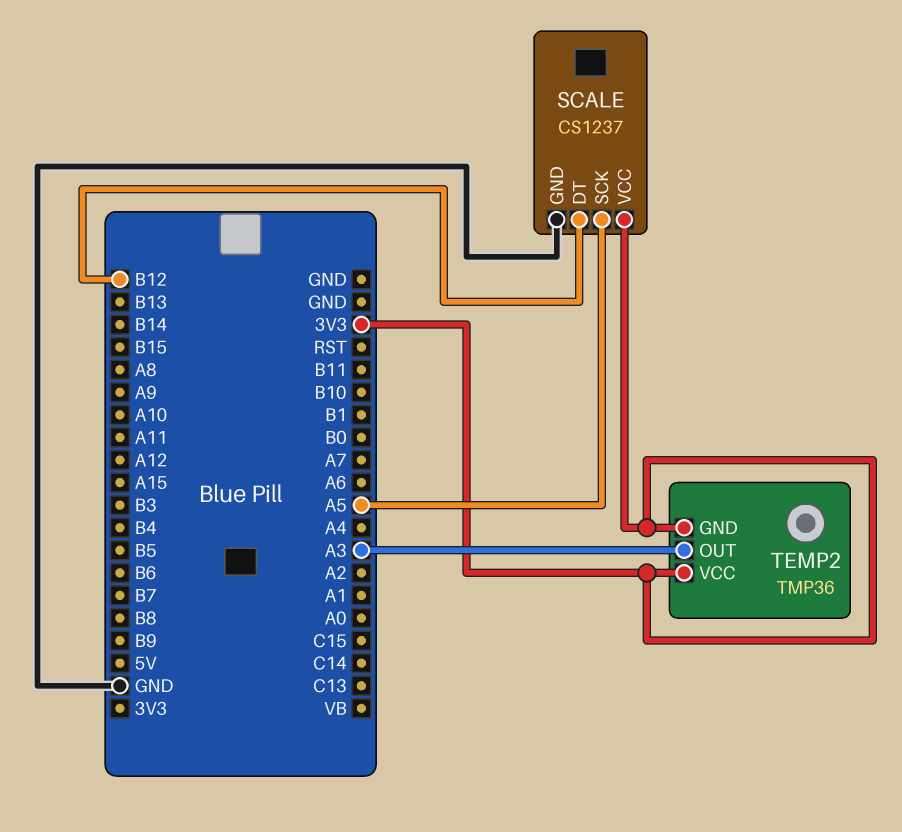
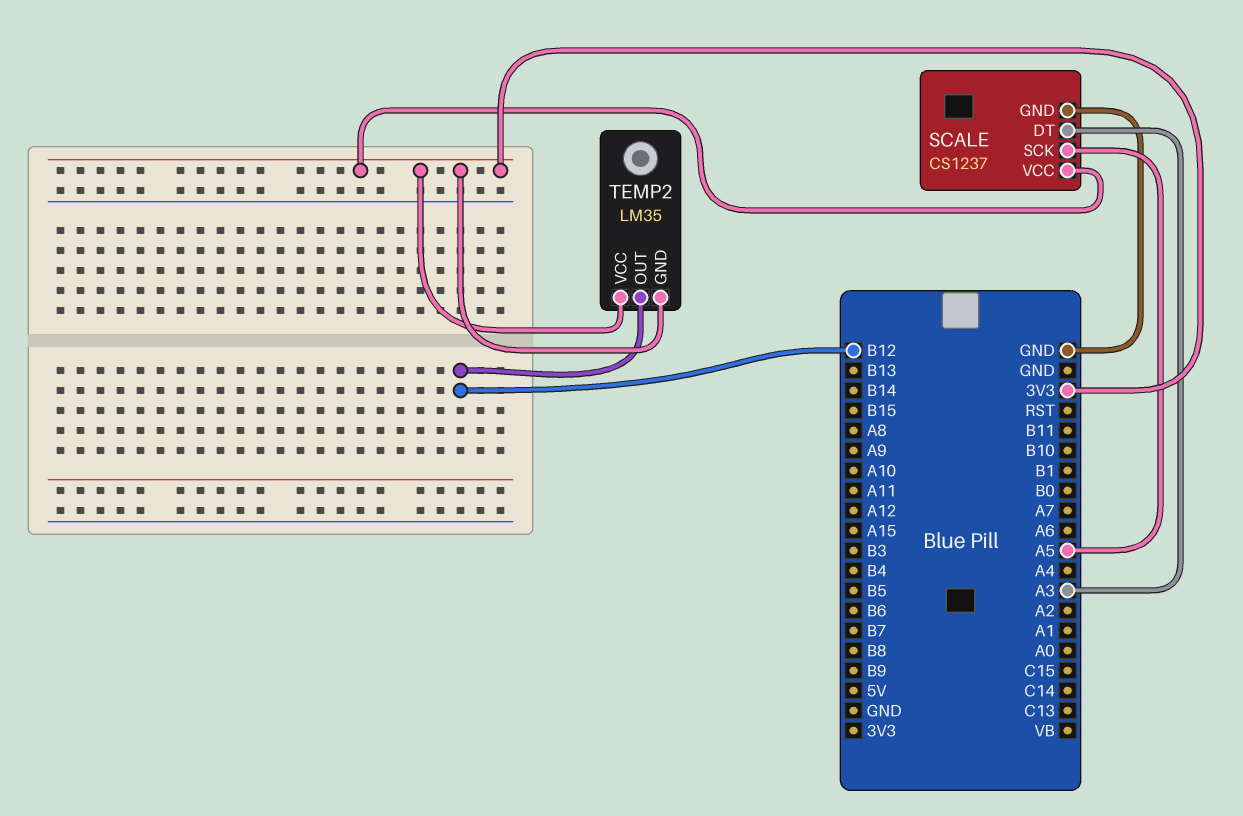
SCALE pin DT: B12 -> A3
TEMP2: TMP36 -> LM35
TEMP2 pin OUT: A3 -> B12

